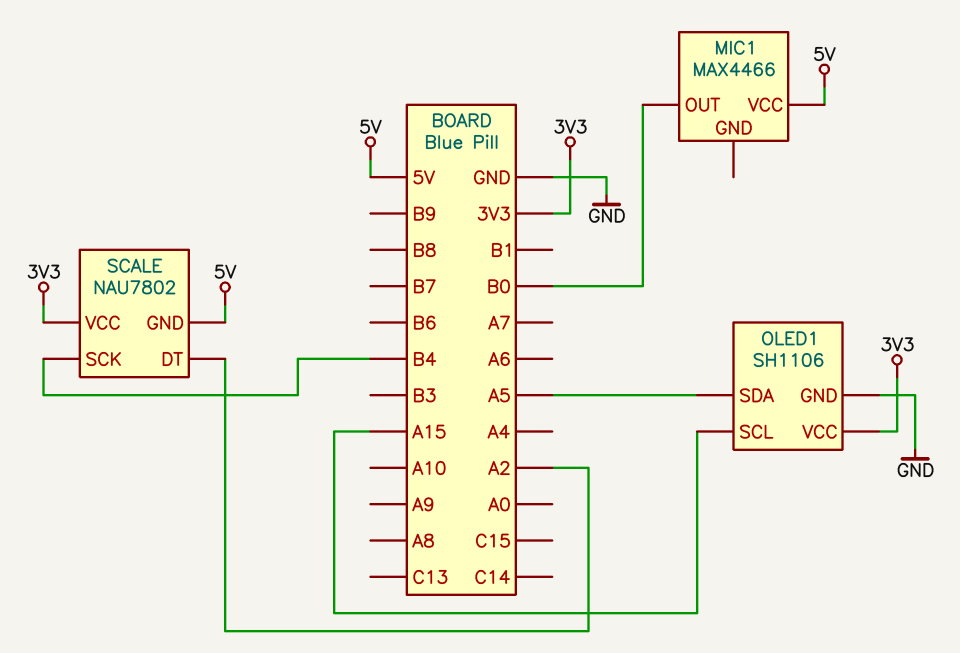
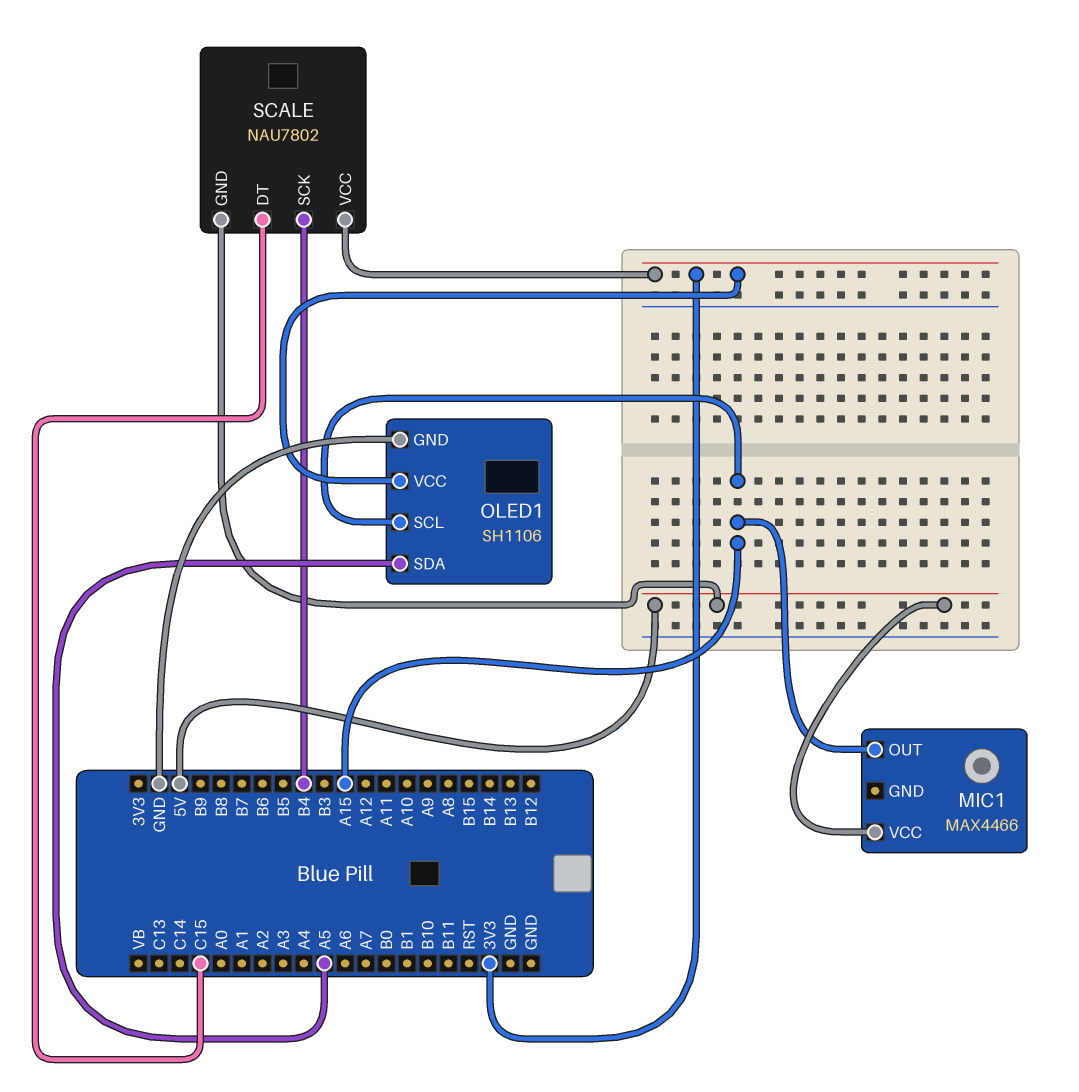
MIC1 pin OUT: B0 -> A15
SCALE pin DT: A2 -> C15

